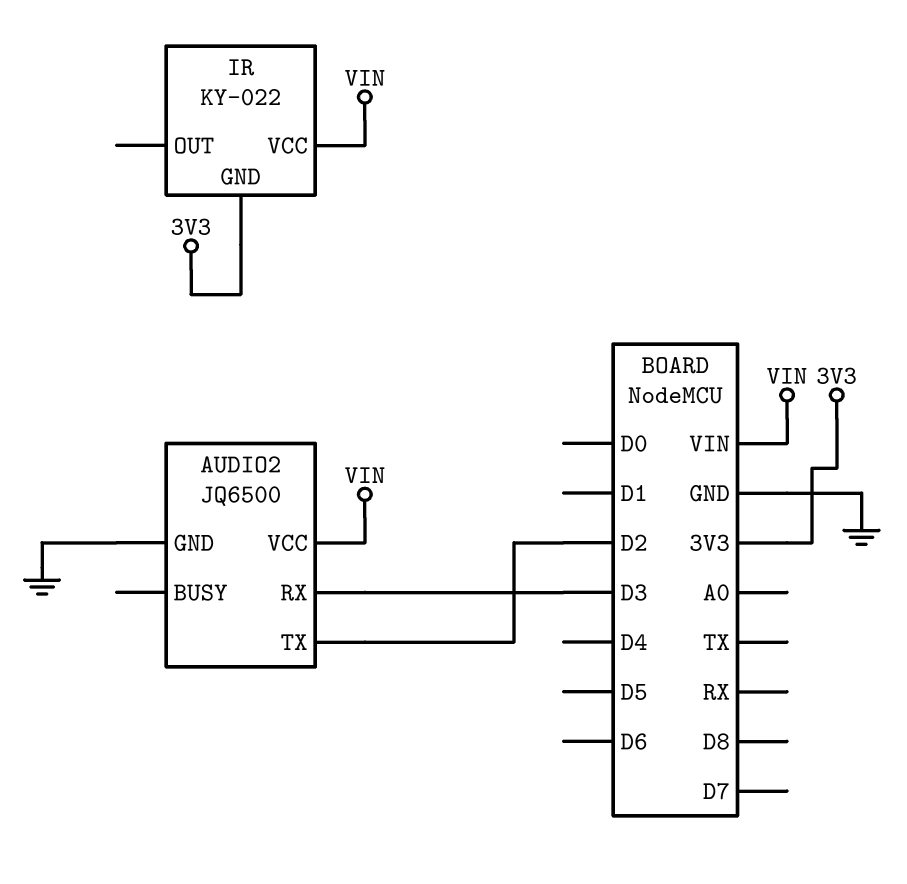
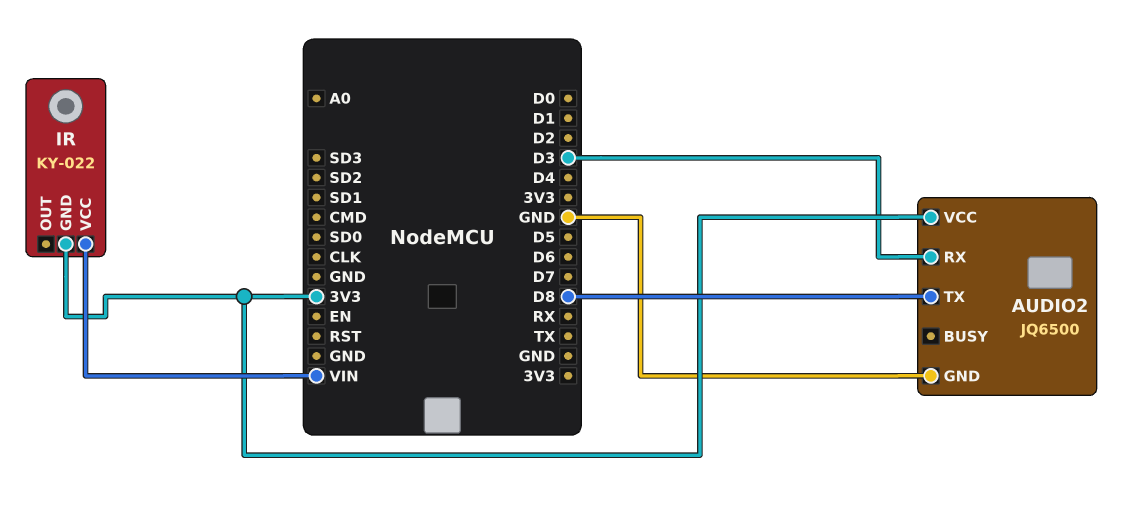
AUDIO2 pin TX: D2 -> D8
AUDIO2 pin VCC: VIN -> 3V3

